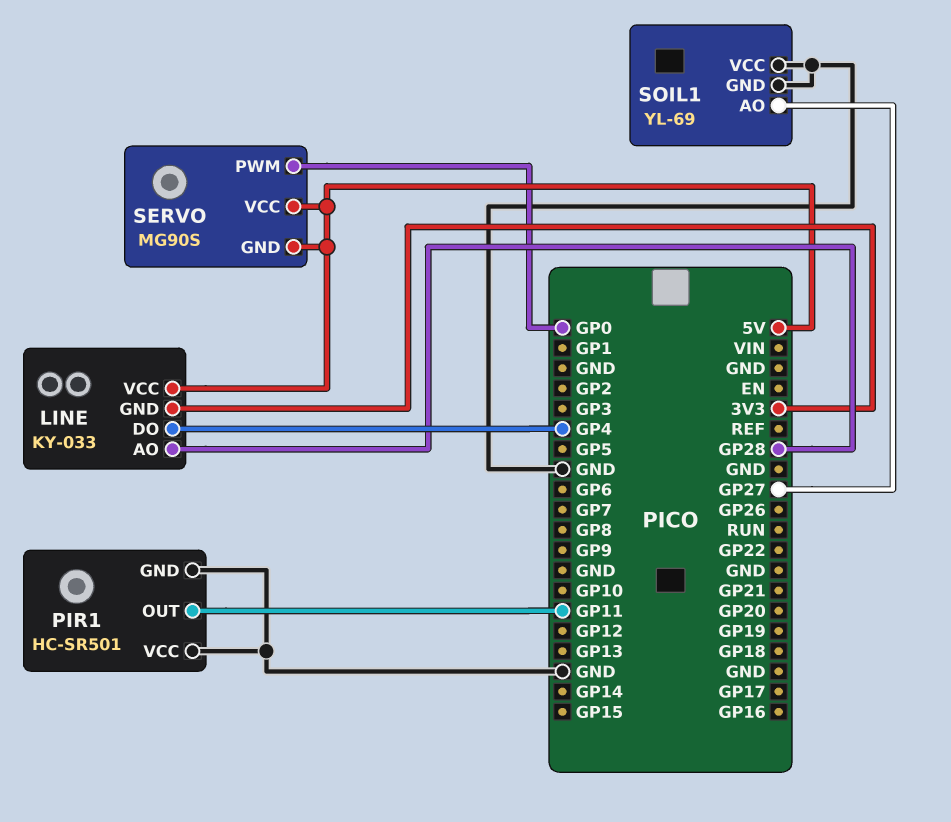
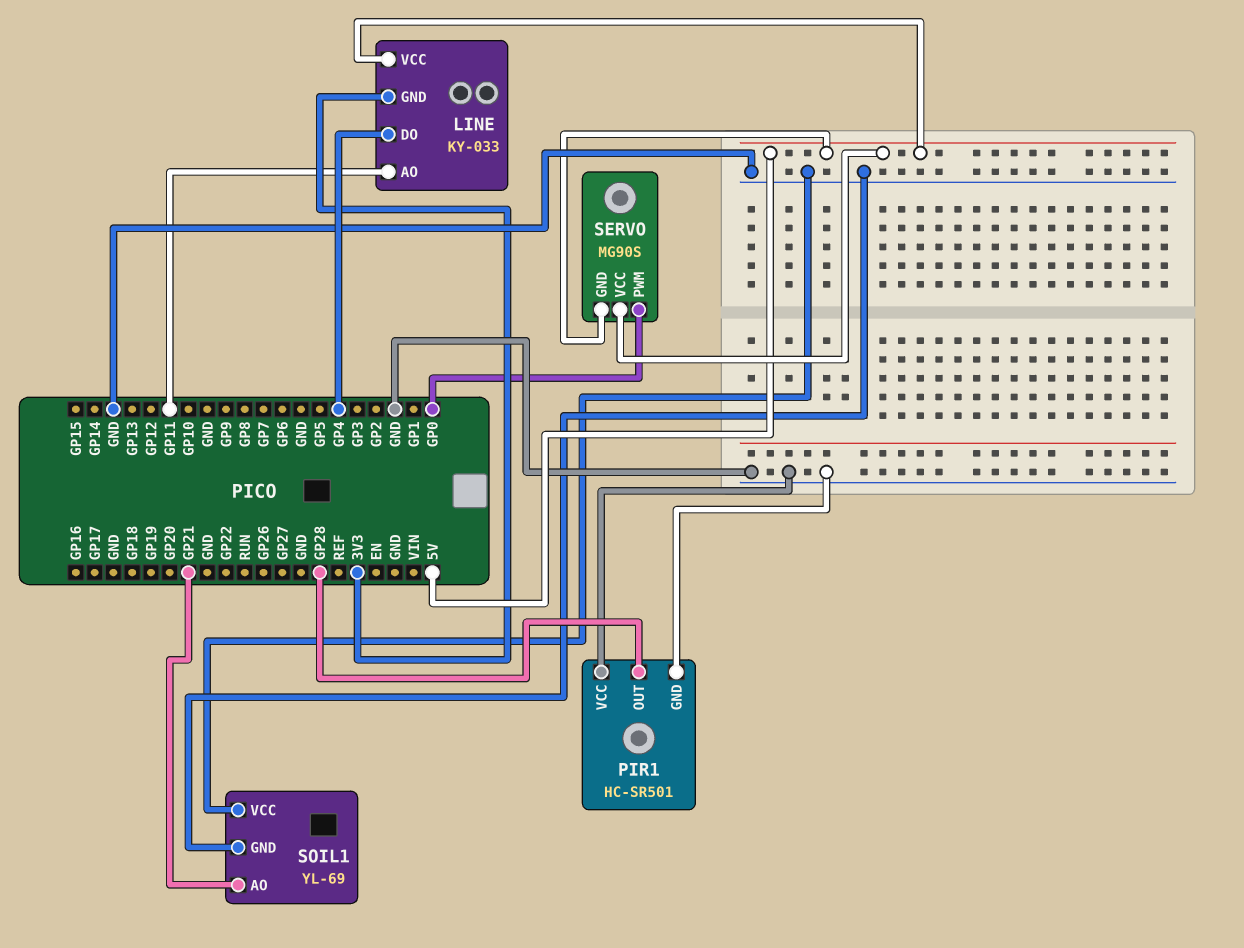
LINE pin AO: GP28 -> GP11
PIR1 pin OUT: GP11 -> GP28
SOIL1 pin AO: GP27 -> GP21

